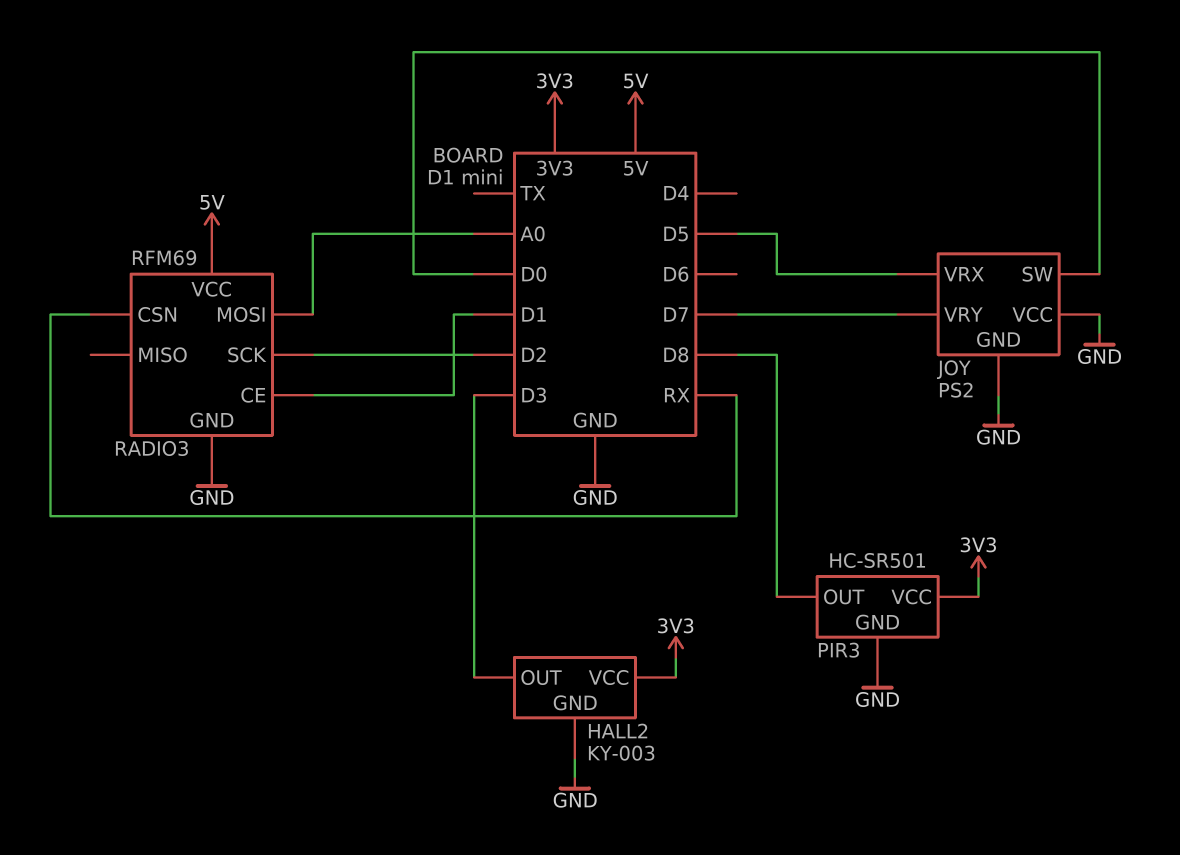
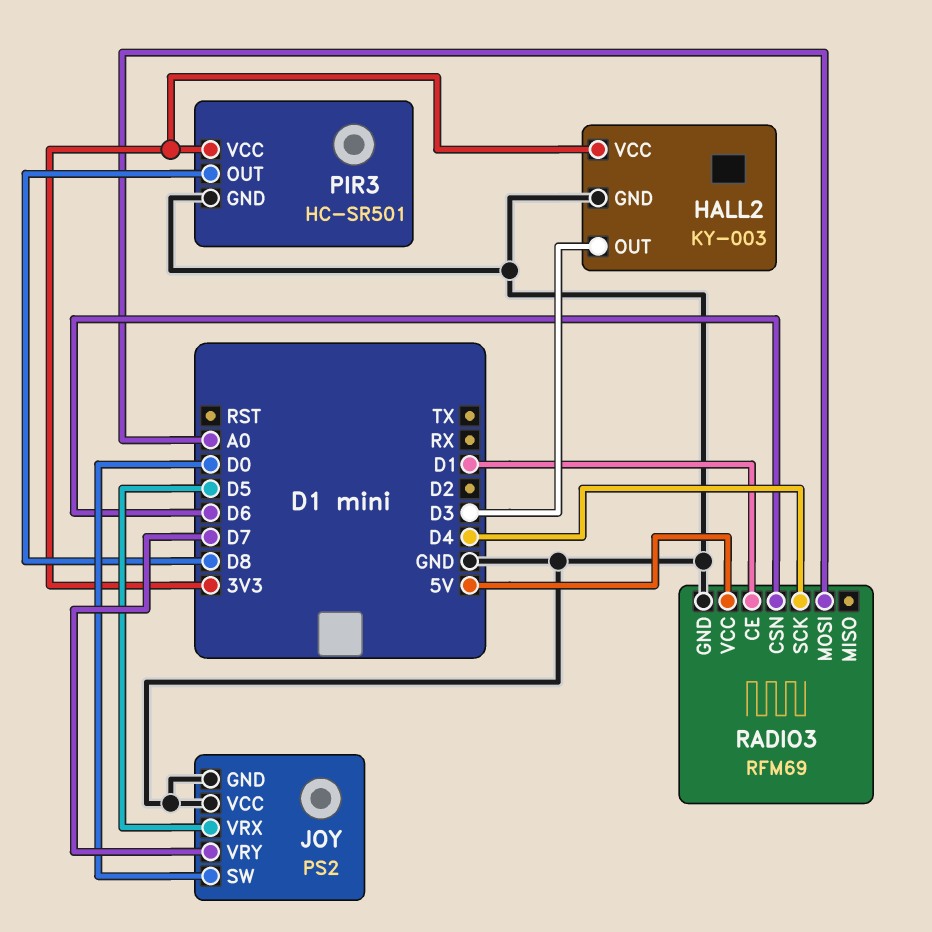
RADIO3 pin CSN: RX -> D6
RADIO3 pin SCK: D2 -> D4

